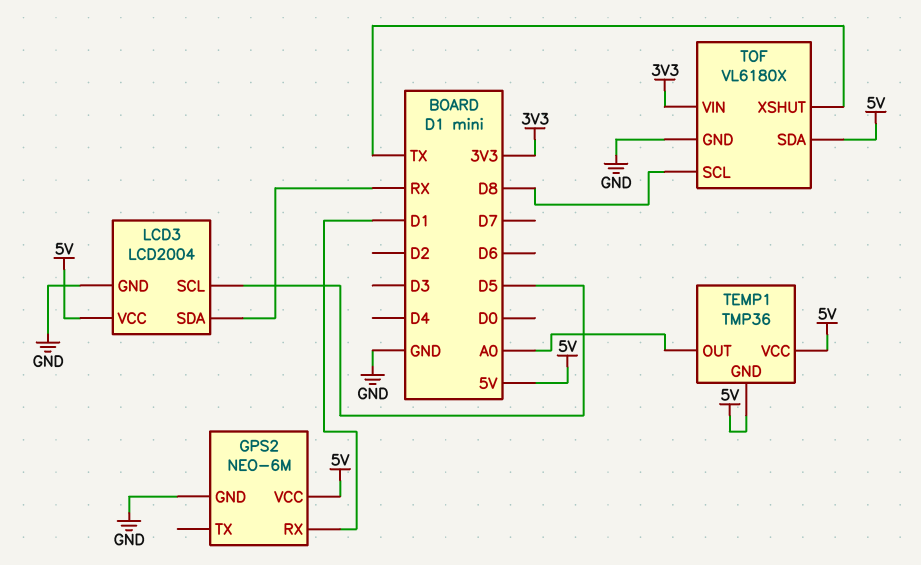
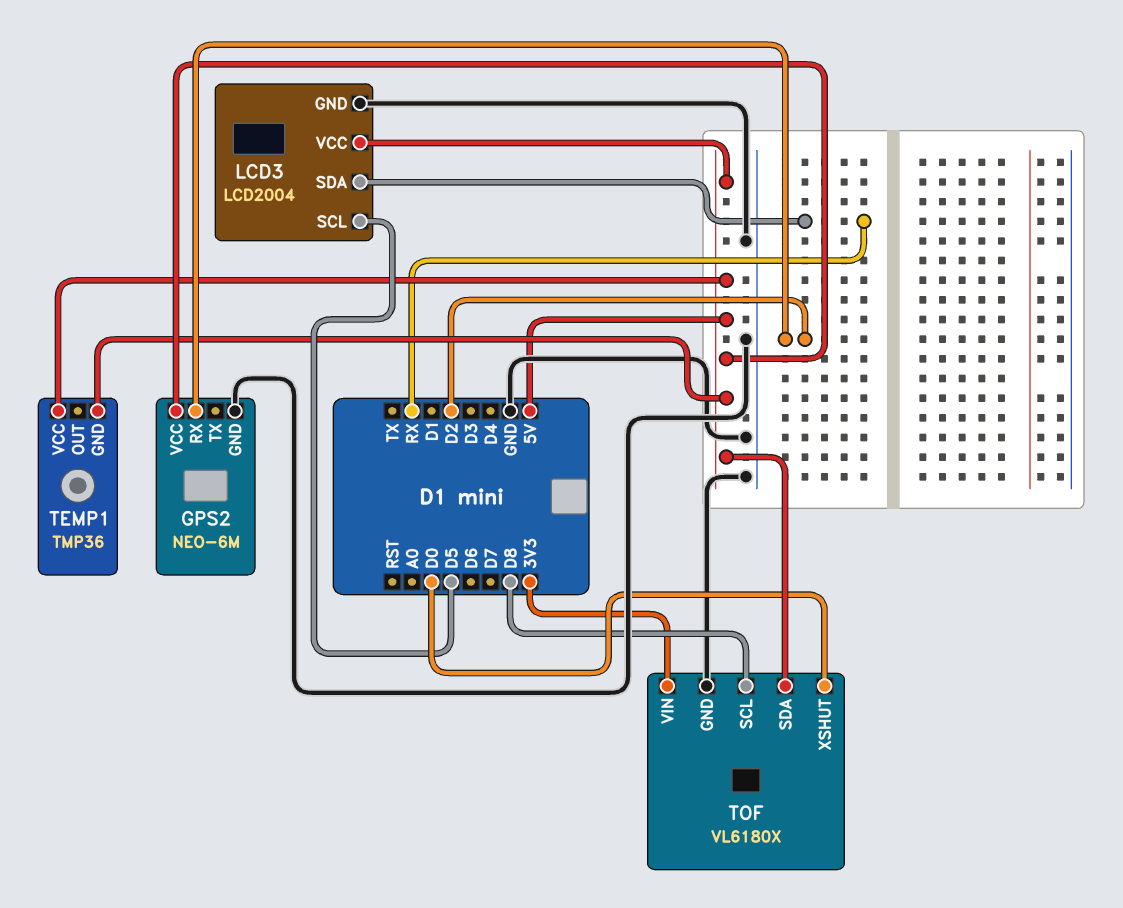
GPS2 pin RX: D1 -> D2
TEMP1 pin OUT: A0 -> none
TOF pin XSHUT: TX -> D0

